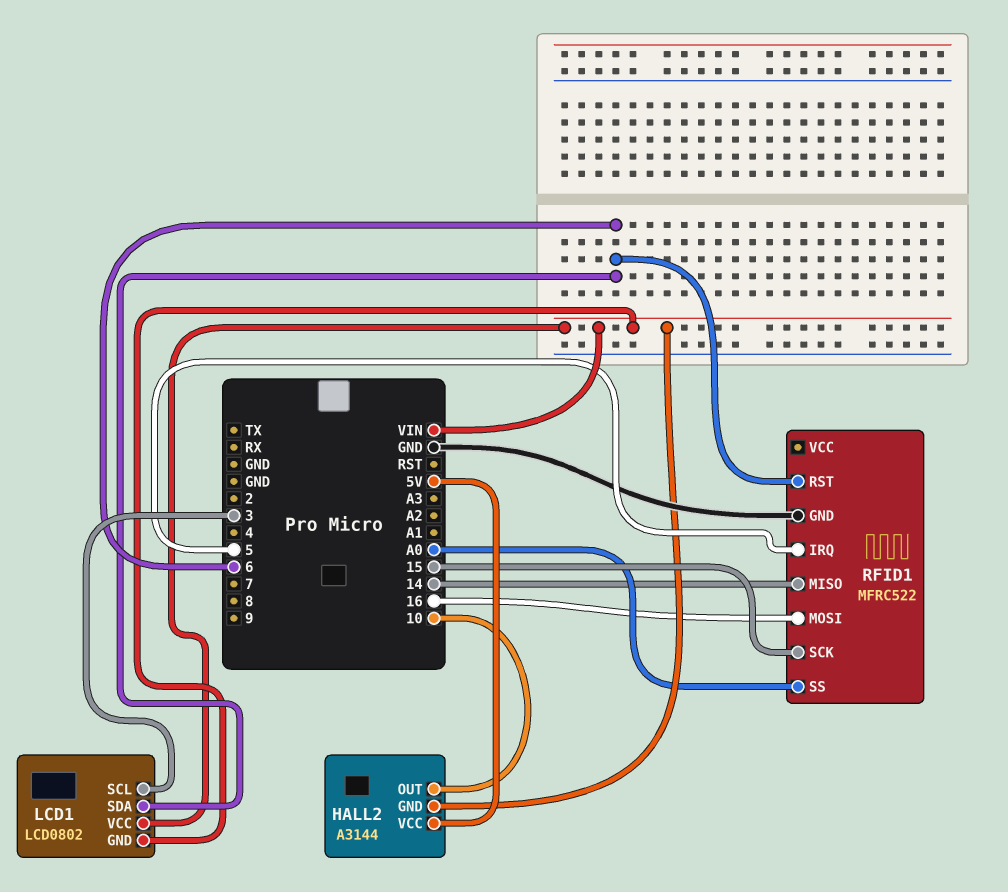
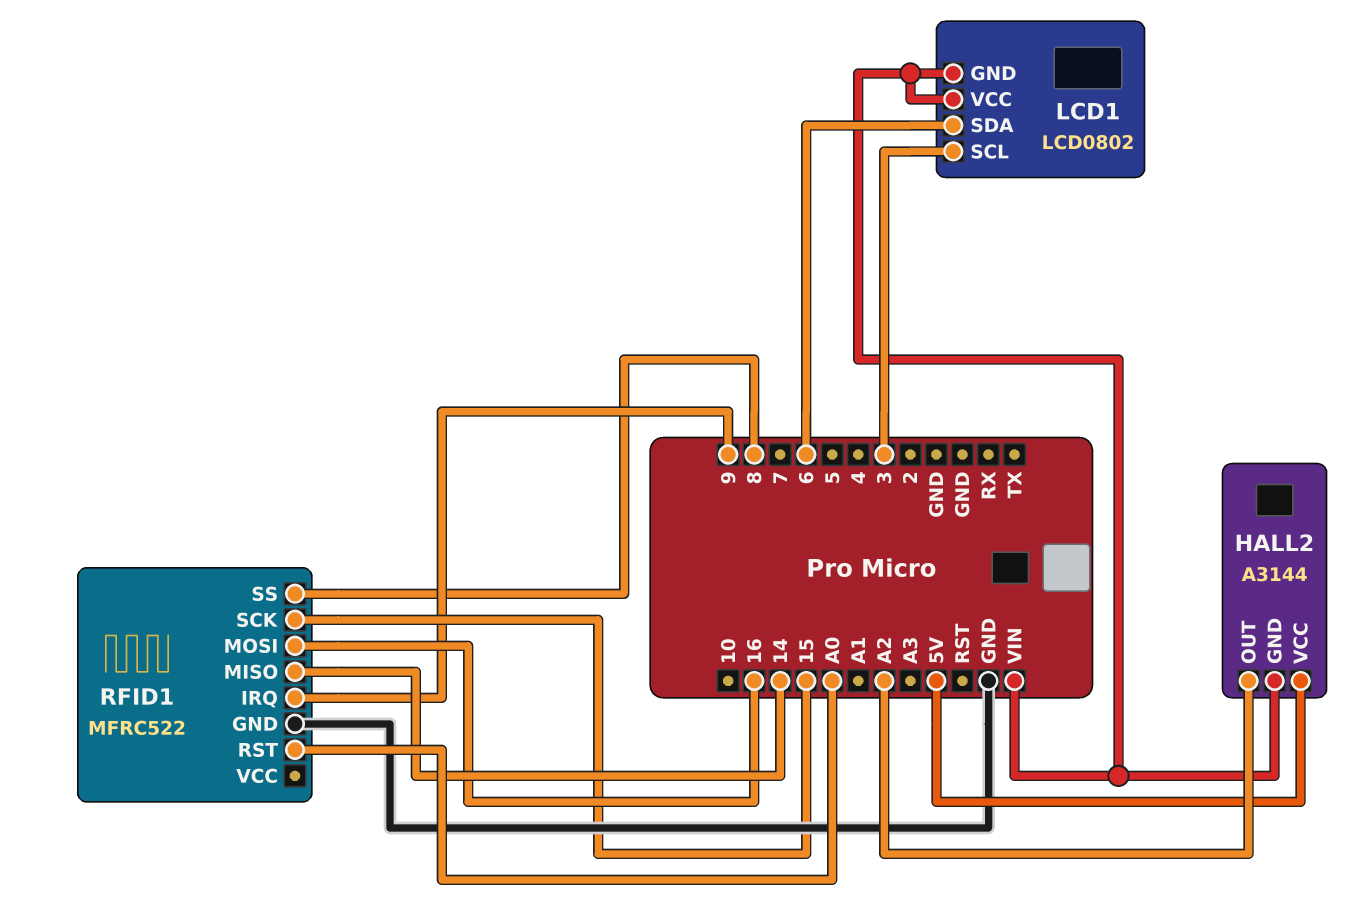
HALL2 pin OUT: 10 -> A2
RFID1 pin IRQ: 5 -> 9
RFID1 pin RST: 6 -> A0
RFID1 pin SS: A0 -> 8

